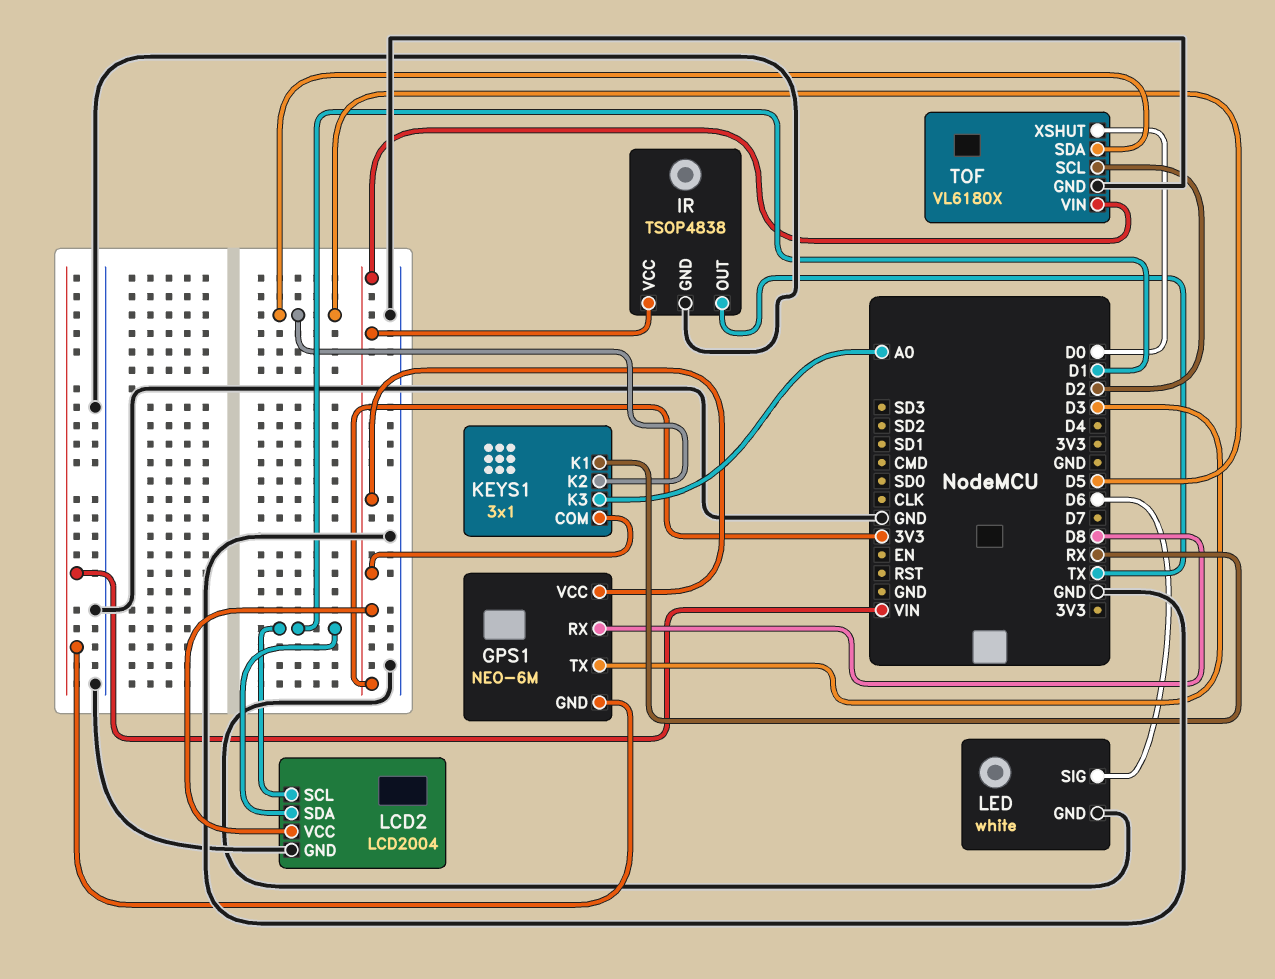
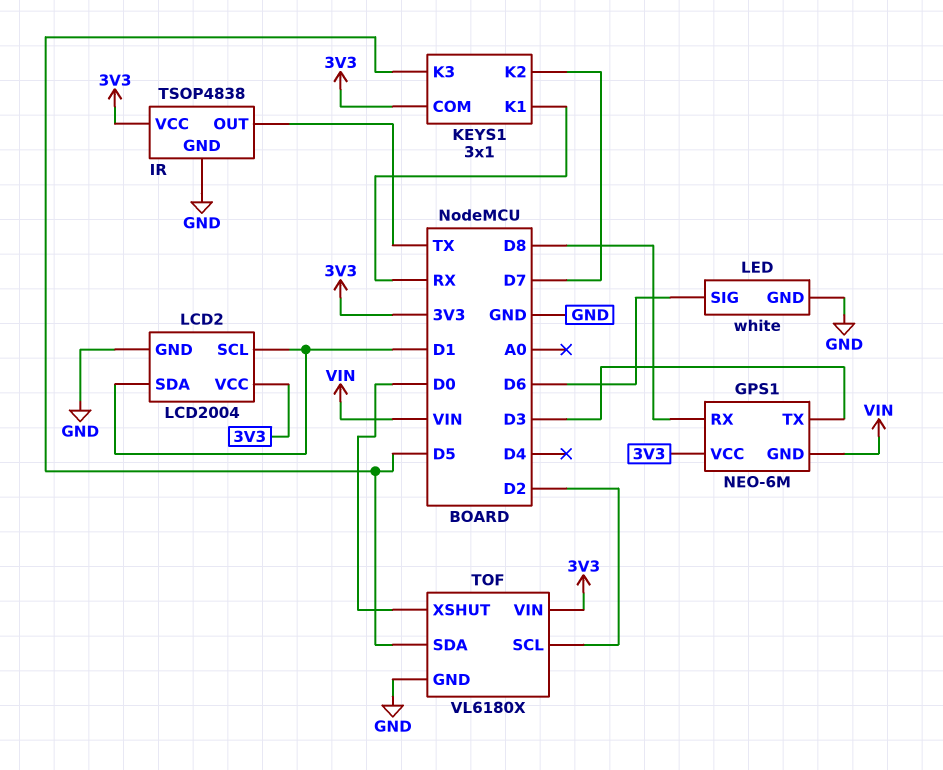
KEYS1 pin K2: D5 -> D7
KEYS1 pin K3: A0 -> D5

